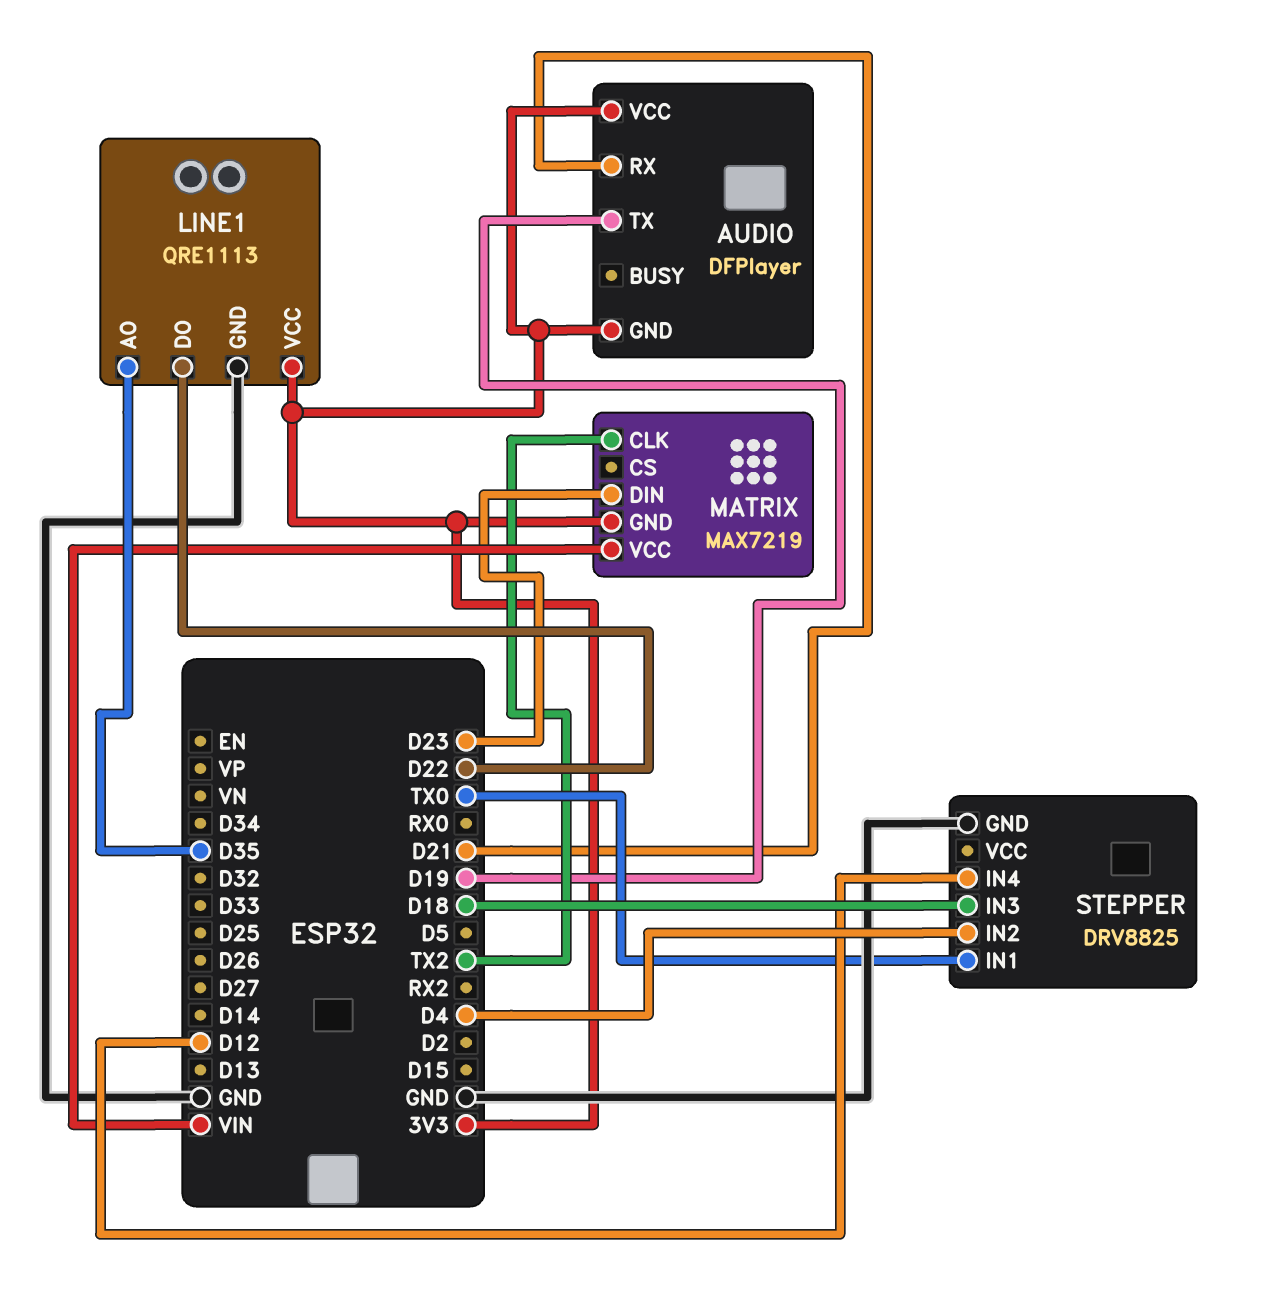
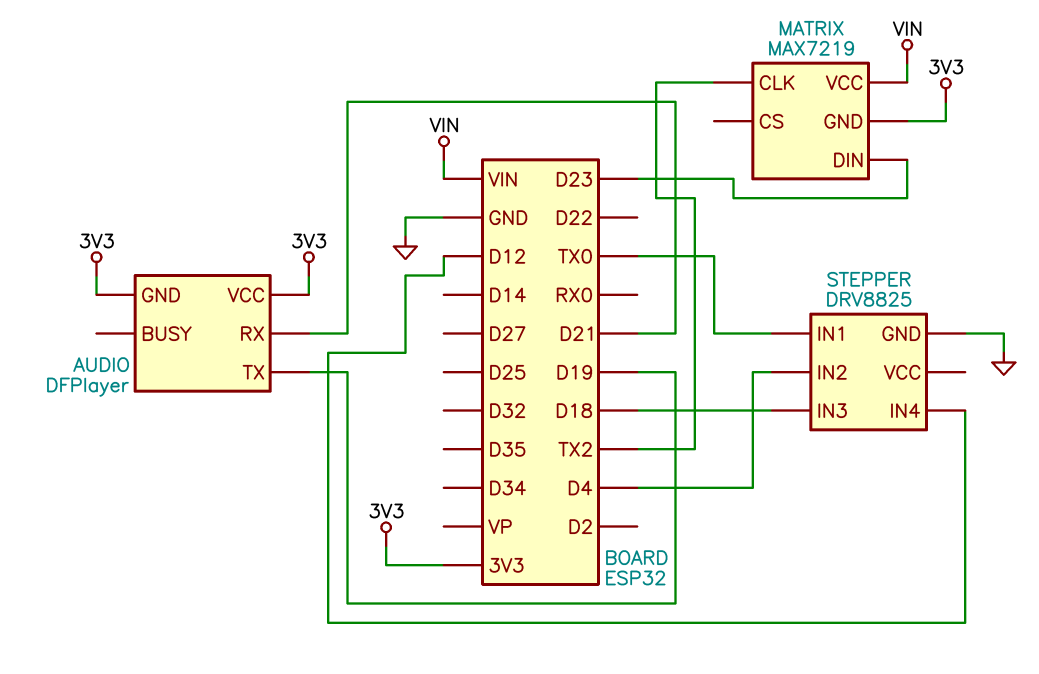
LINE1: QRE1113 -> none
LINE1 pin AO: D35 -> none
LINE1 pin DO: D22 -> none
LINE1 pin GND: GND -> none
LINE1 pin VCC: 3V3 -> none

